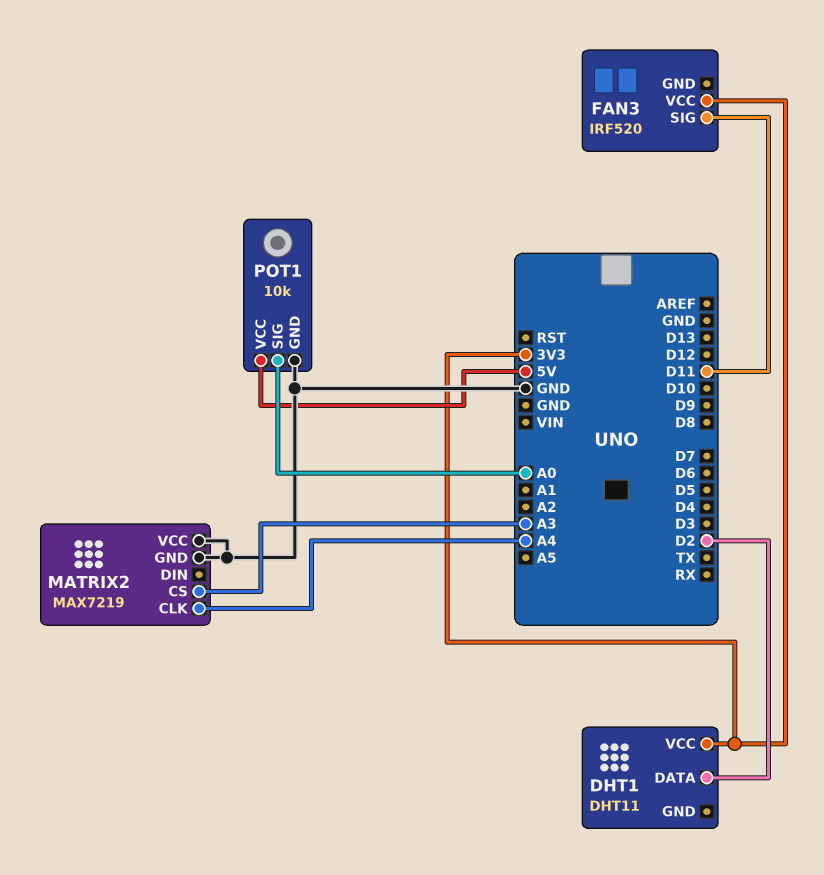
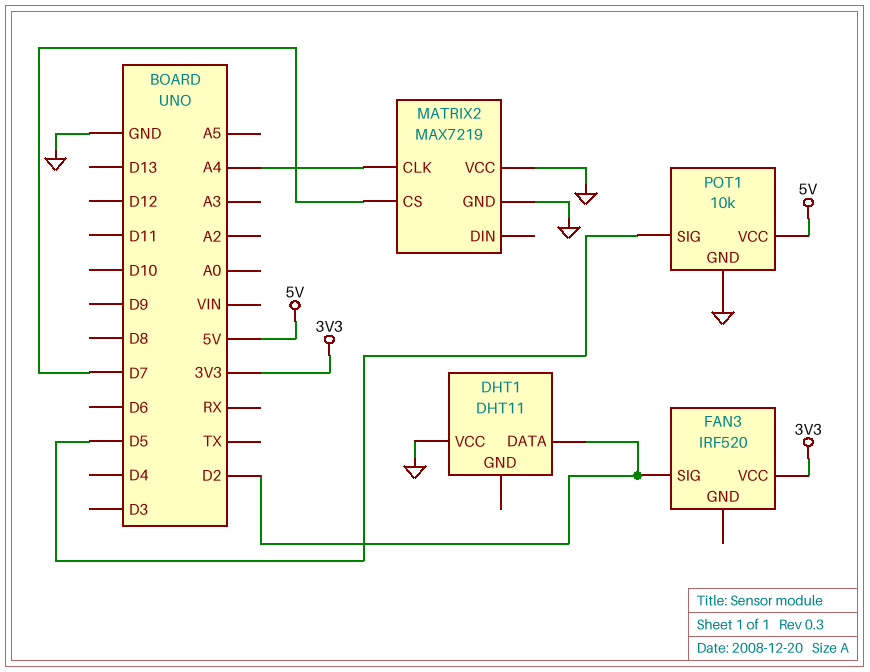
DHT1 pin VCC: 3V3 -> GND
FAN3 pin SIG: D11 -> D2
MATRIX2 pin CS: A3 -> D7
POT1 pin SIG: A0 -> D5

